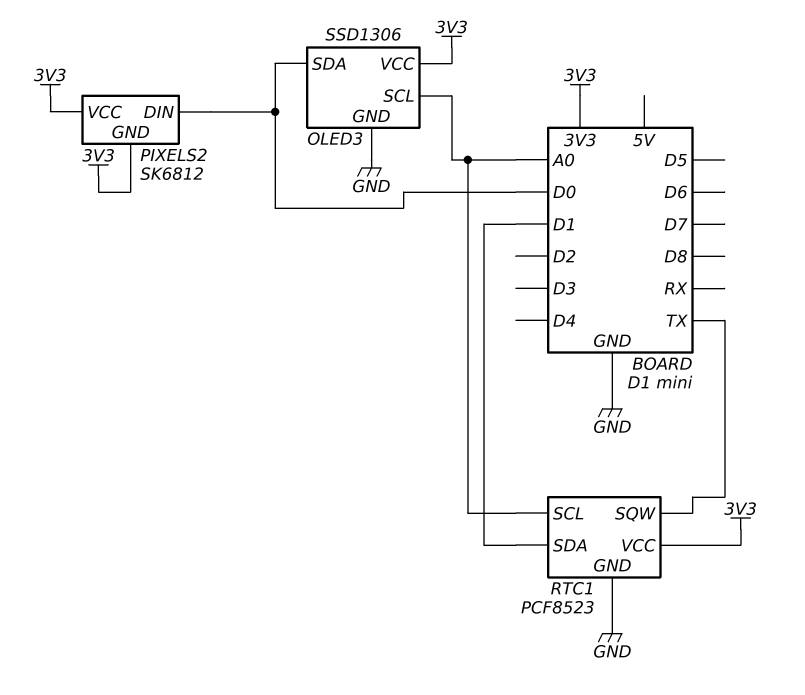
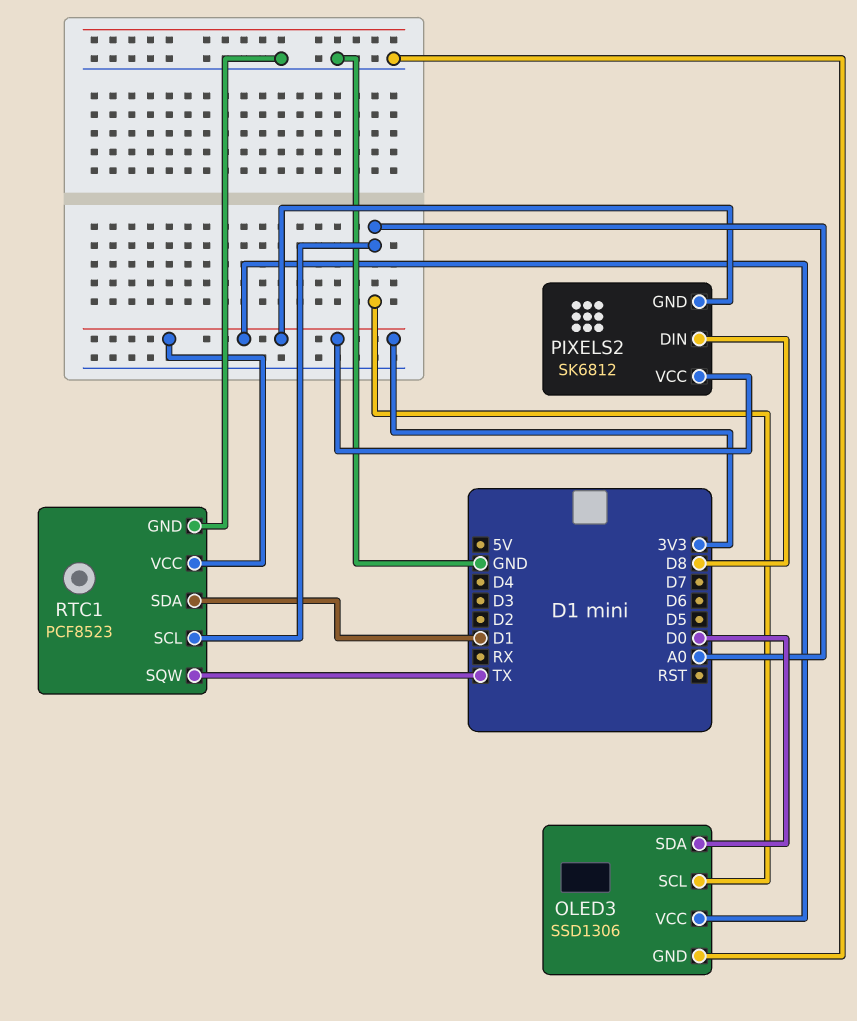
PIXELS2 pin DIN: D0 -> D8

